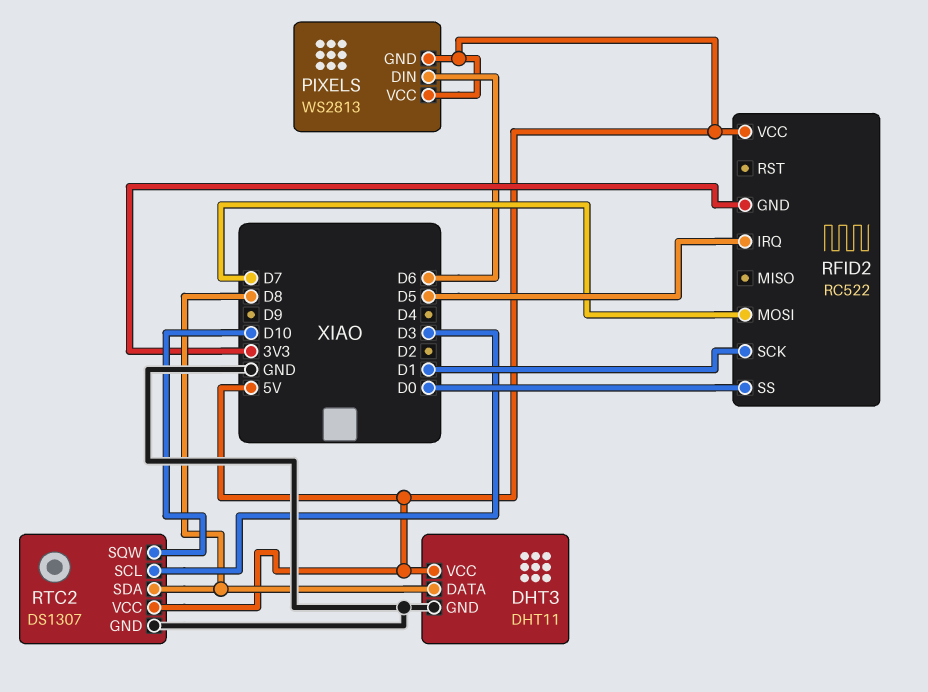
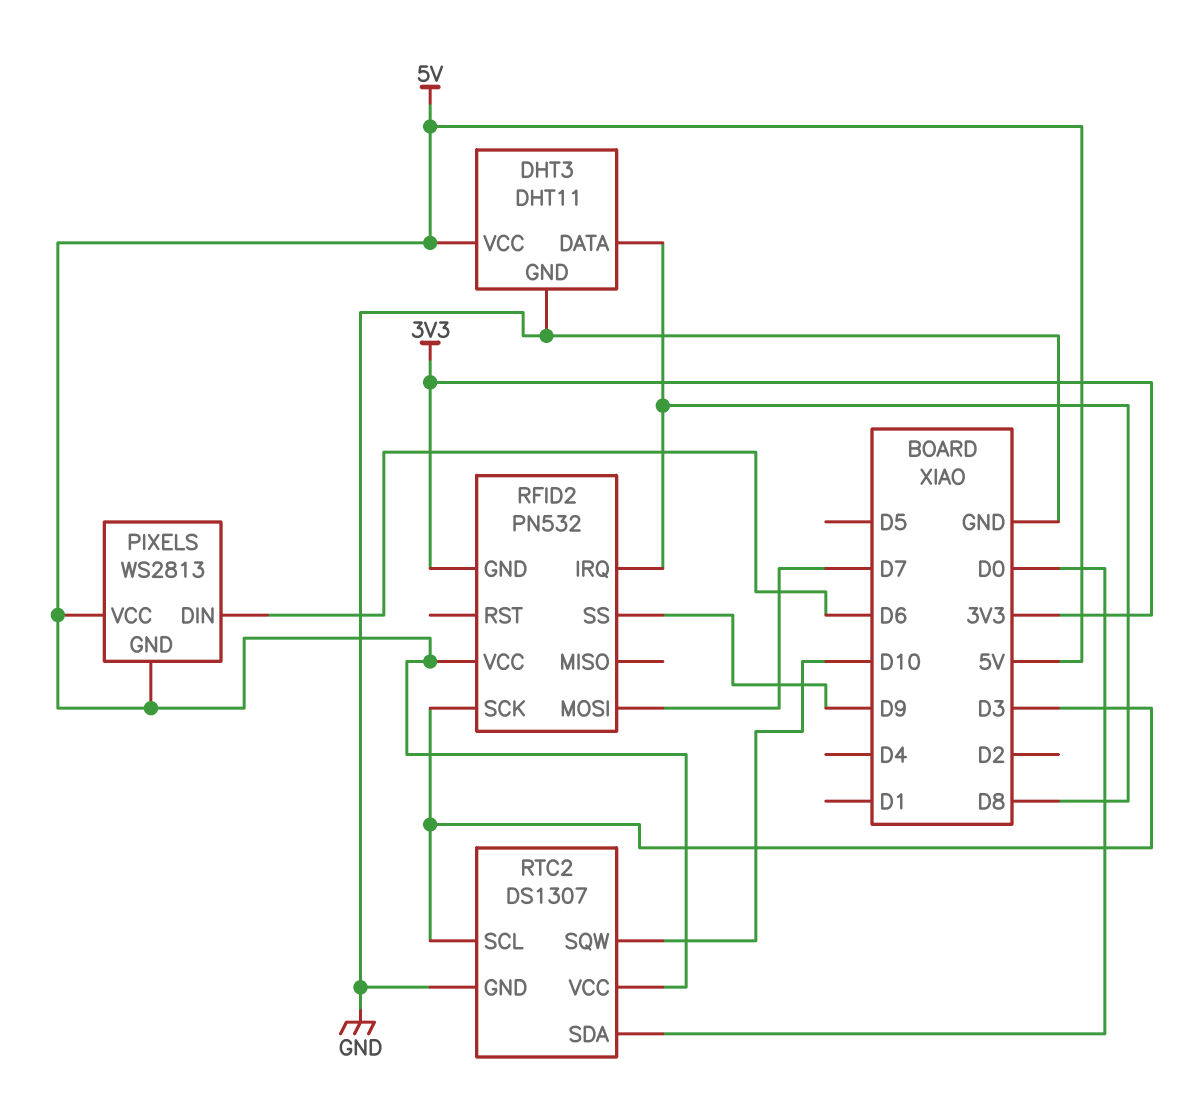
RFID2: RC522 -> PN532
RFID2 pin IRQ: D5 -> D8
RFID2 pin SCK: D1 -> D3
RFID2 pin SS: D0 -> D9
RTC2 pin SDA: D8 -> D0

